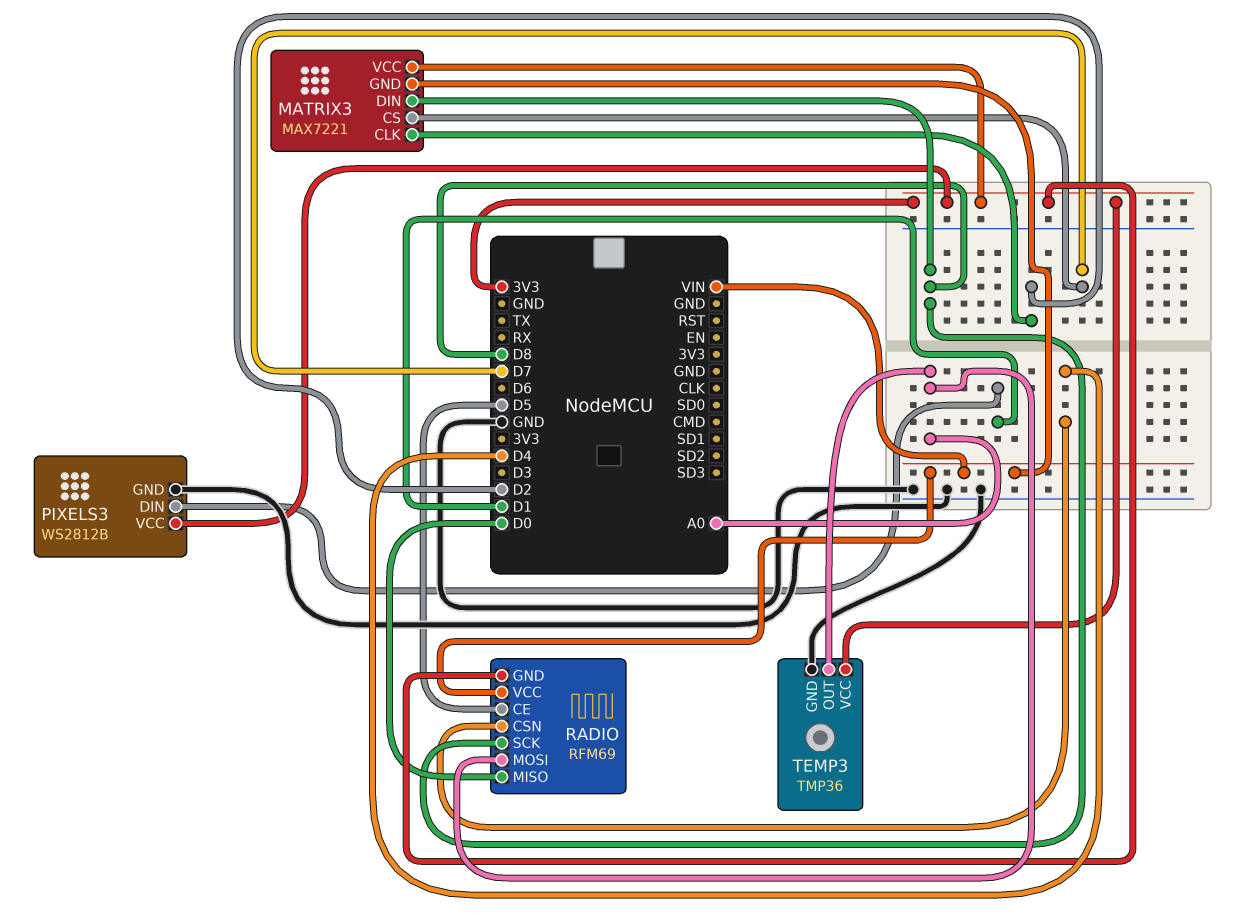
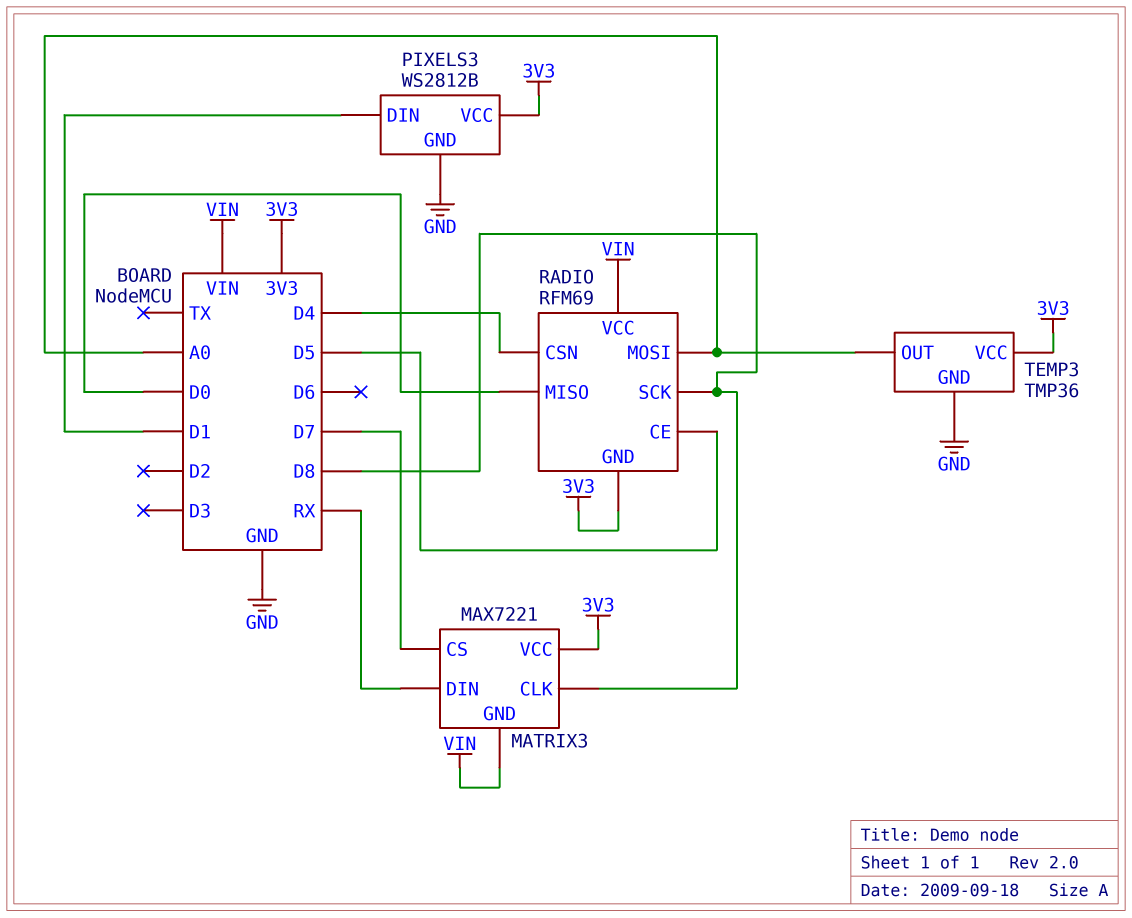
MATRIX3 pin CLK: D2 -> D8
MATRIX3 pin DIN: D8 -> RX

